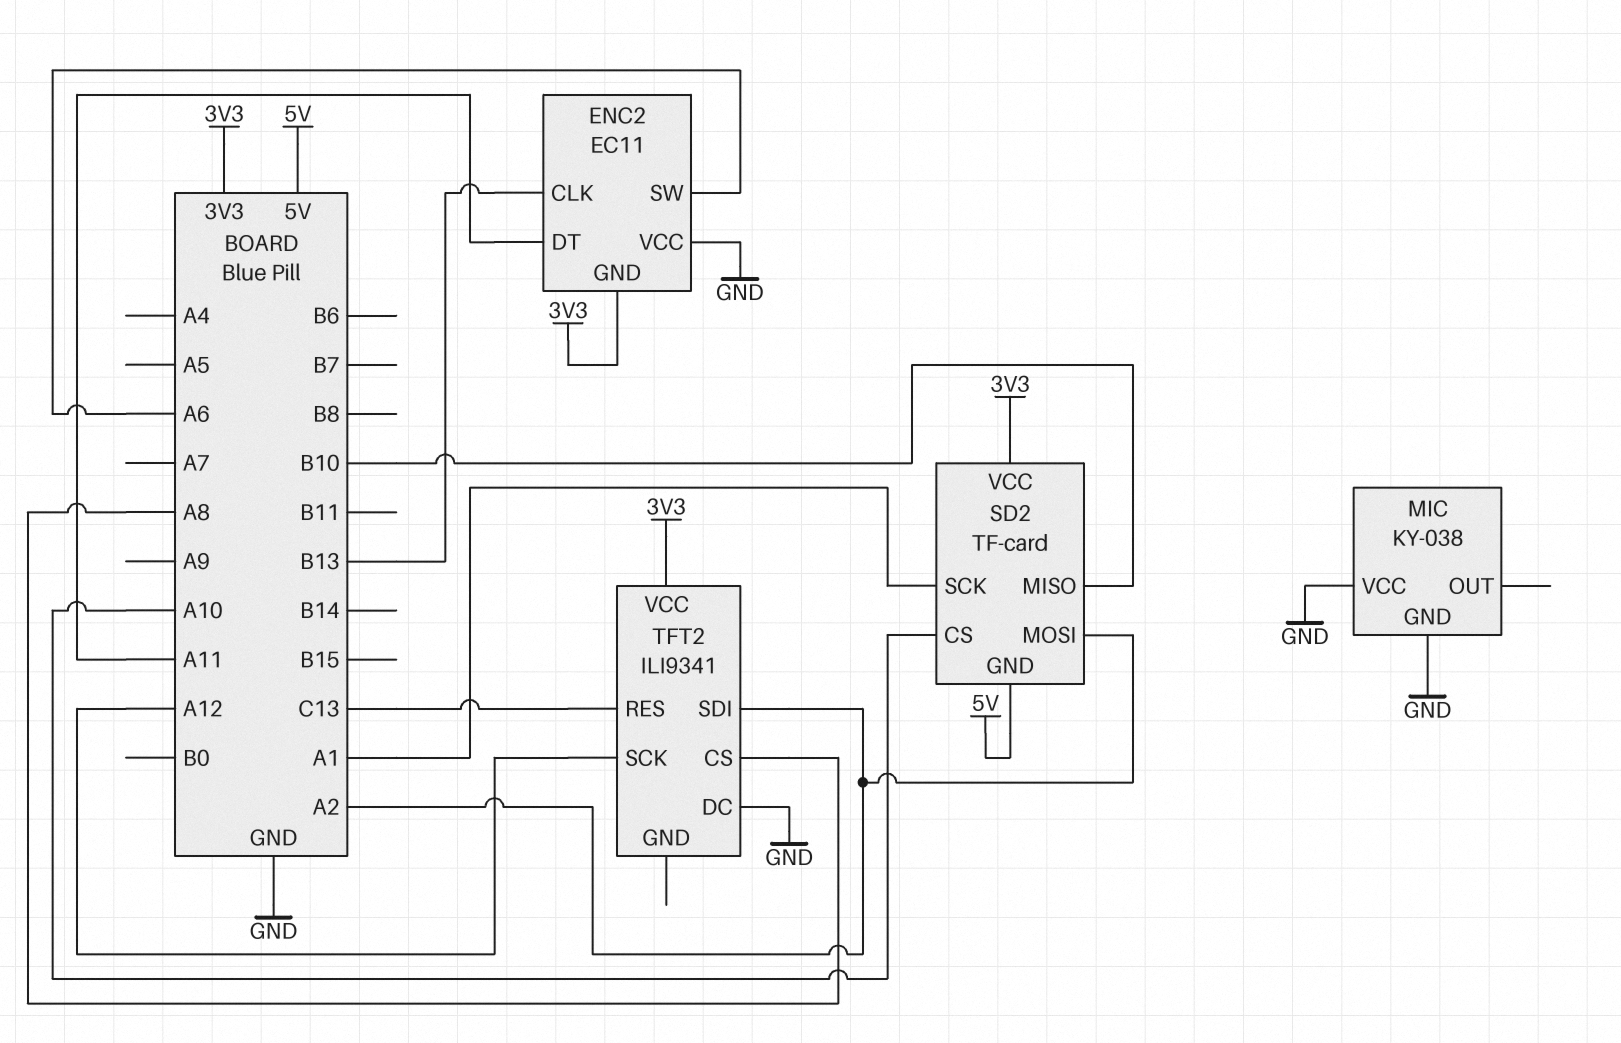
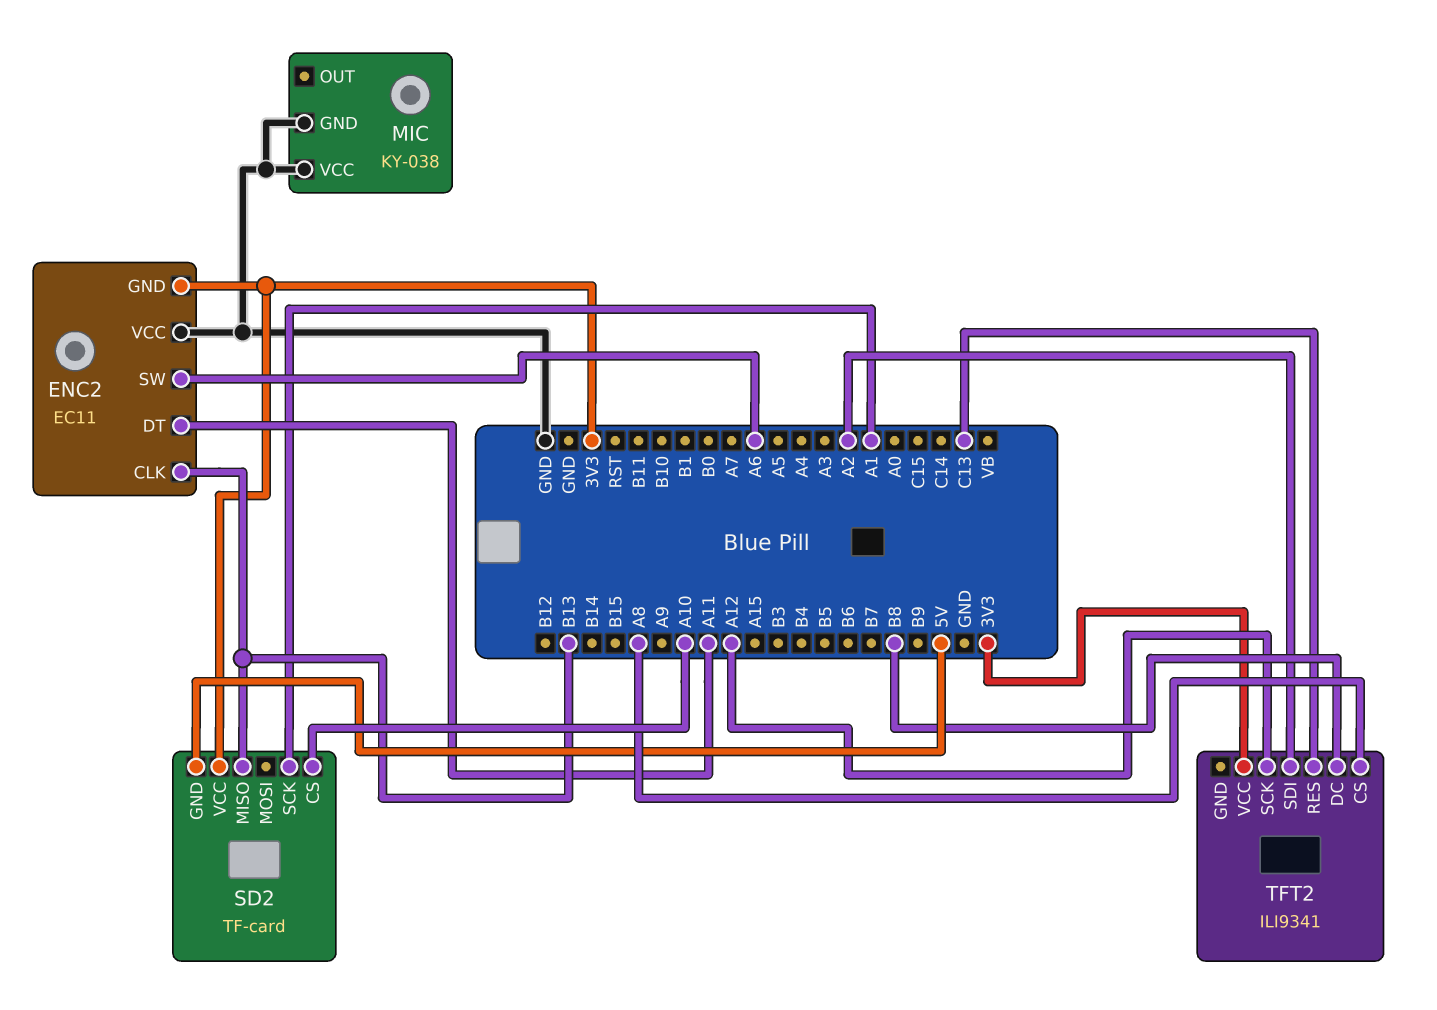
SD2 pin MISO: B10 -> B13
SD2 pin MOSI: A2 -> none
TFT2 pin DC: GND -> B8

